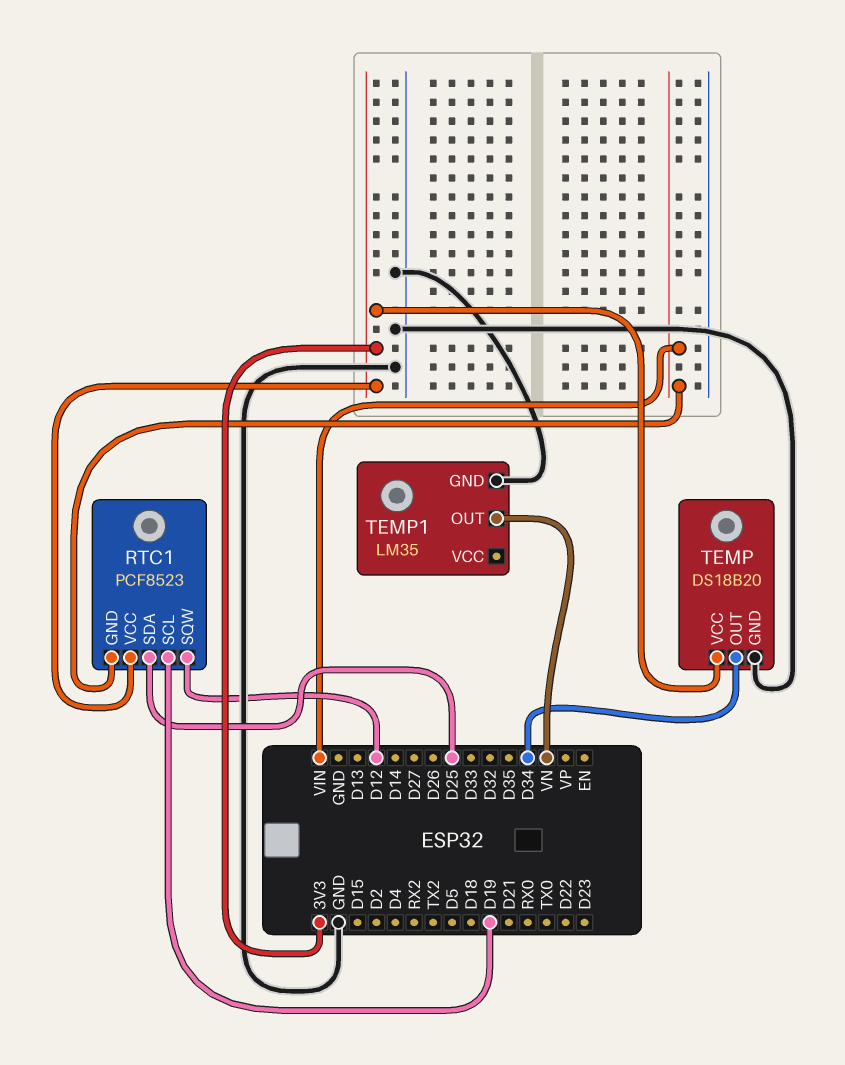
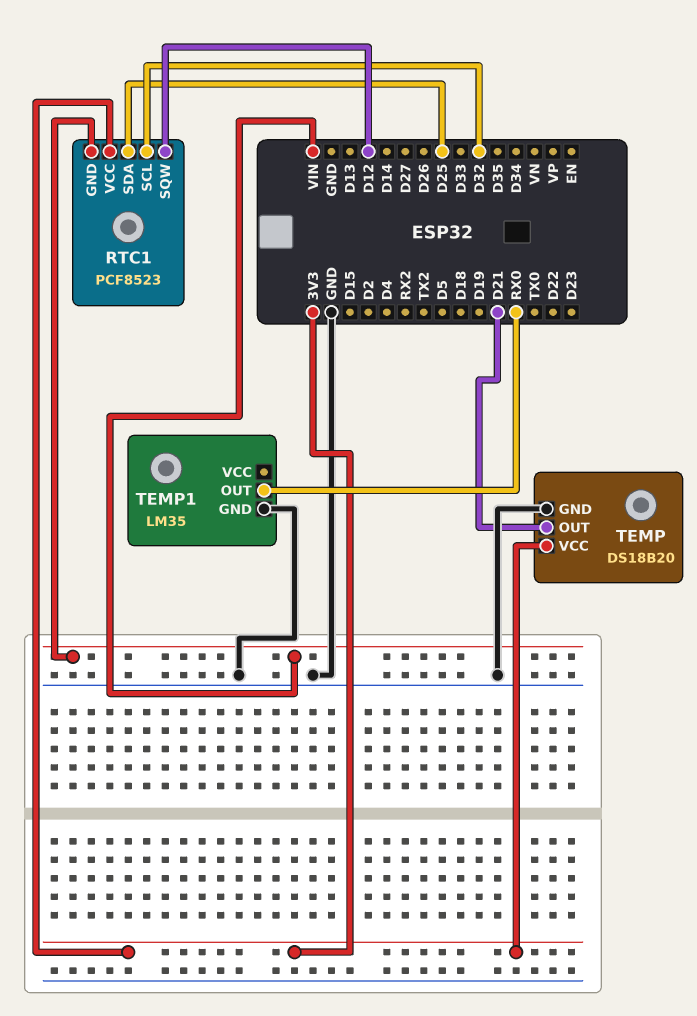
RTC1 pin SCL: D19 -> D32
TEMP pin OUT: D34 -> D21
TEMP1 pin OUT: VN -> RX0

